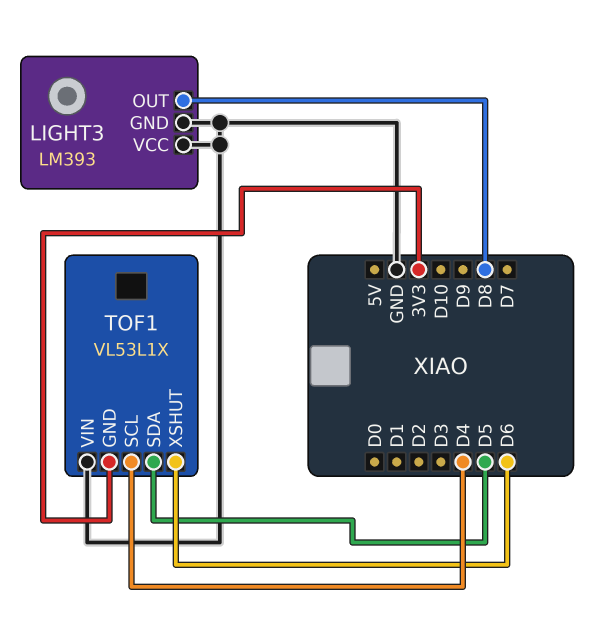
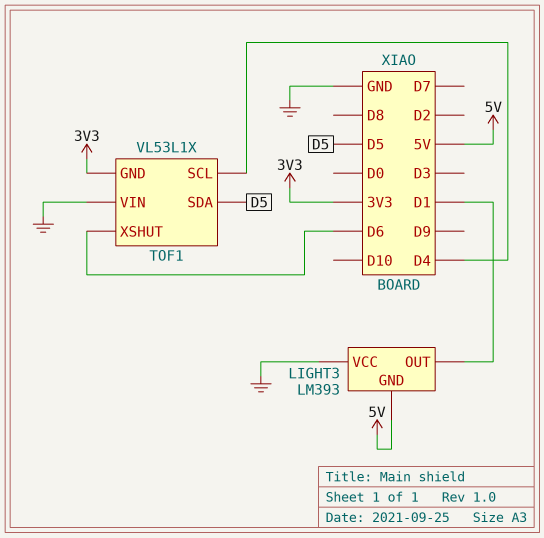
LIGHT3 pin GND: GND -> 5V
LIGHT3 pin OUT: D8 -> D1

